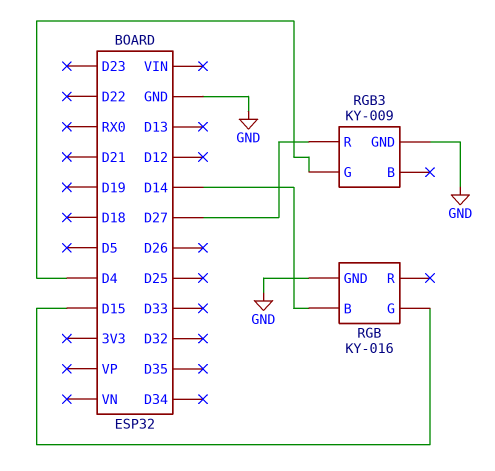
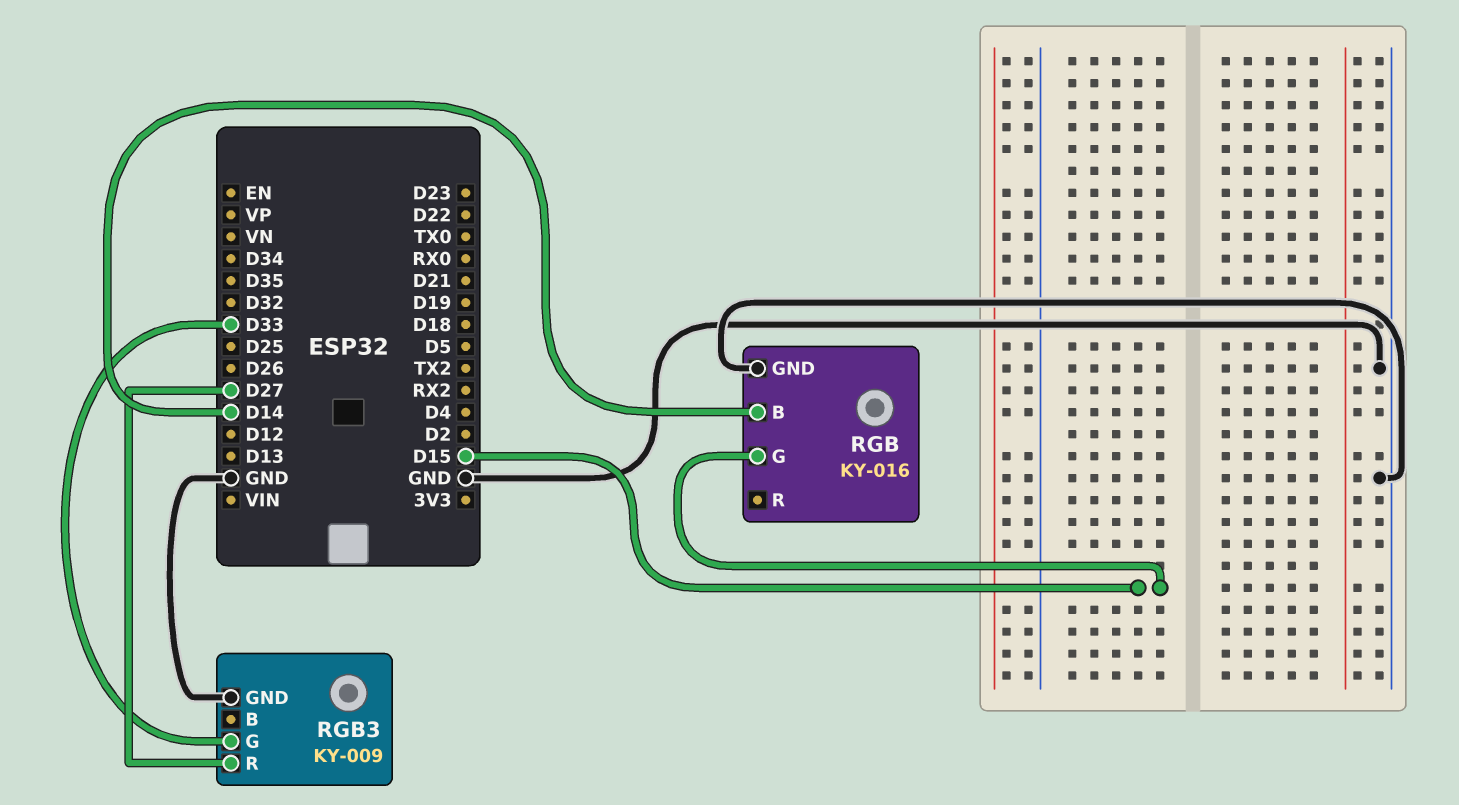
RGB3 pin G: D4 -> D33

